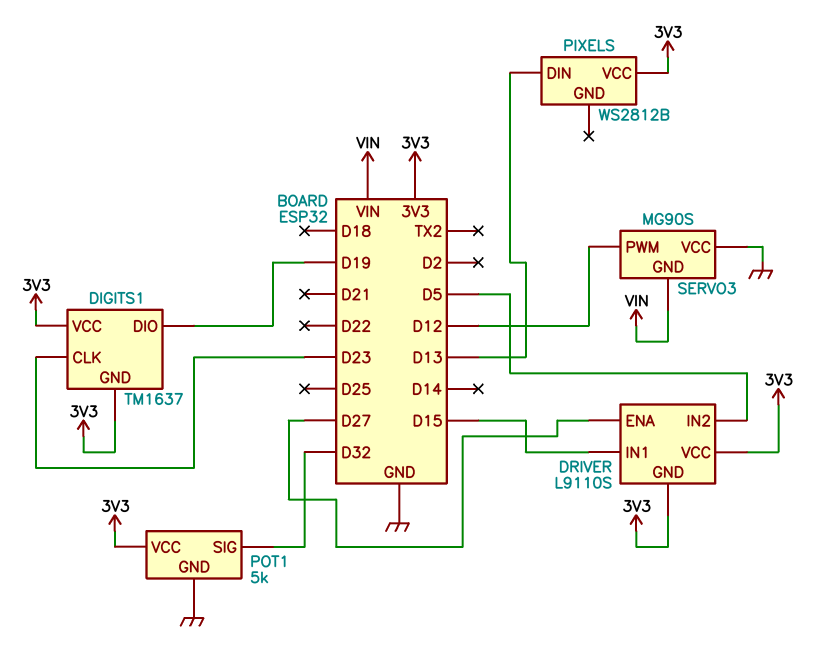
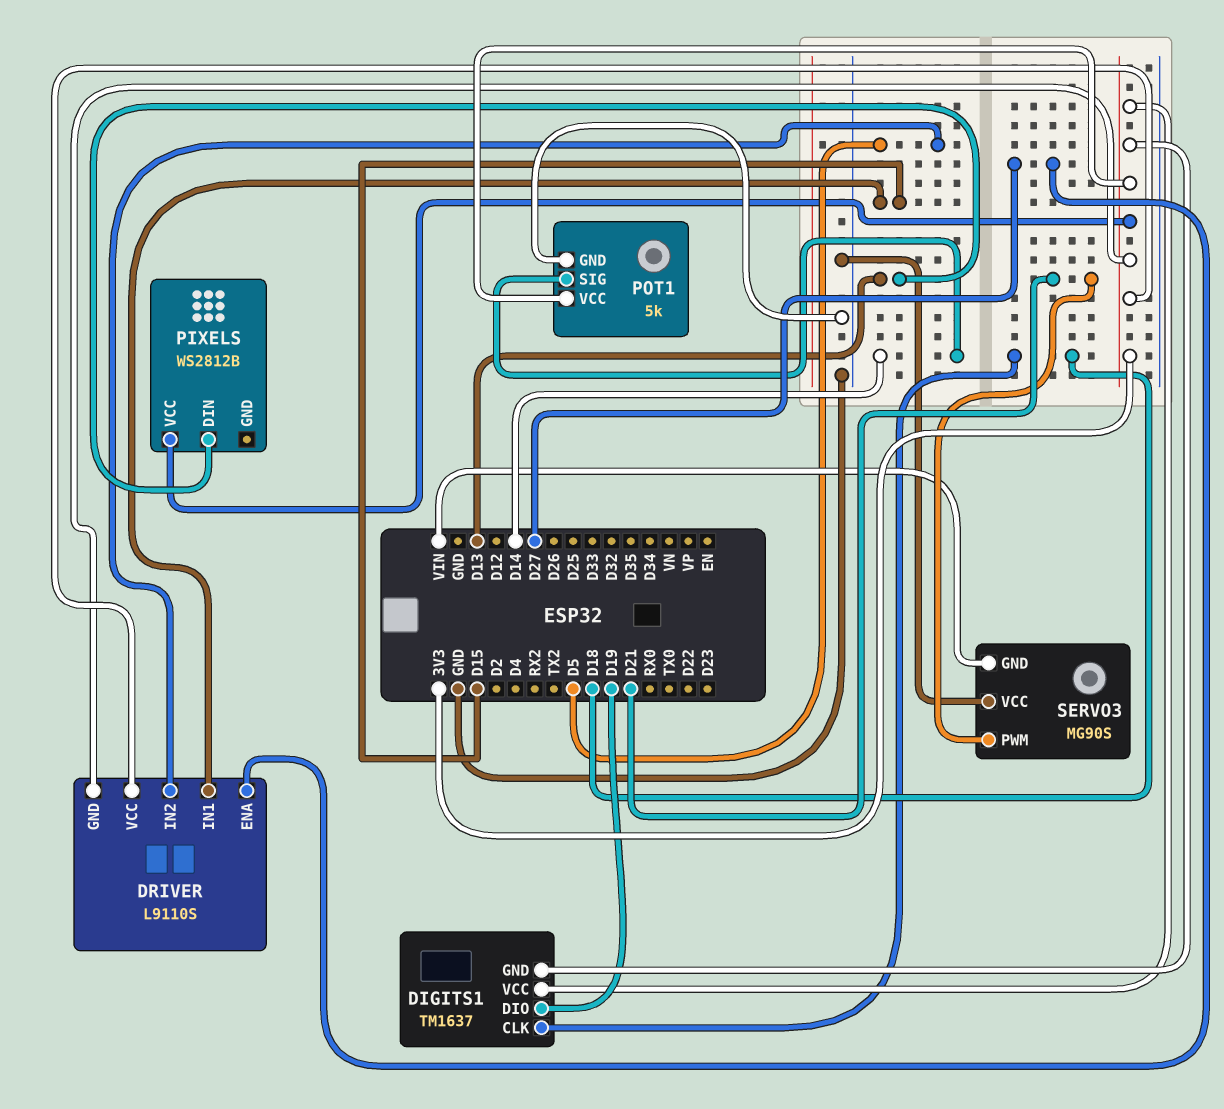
DIGITS1 pin CLK: D23 -> D18
POT1 pin SIG: D32 -> D14
SERVO3 pin PWM: D12 -> D21

